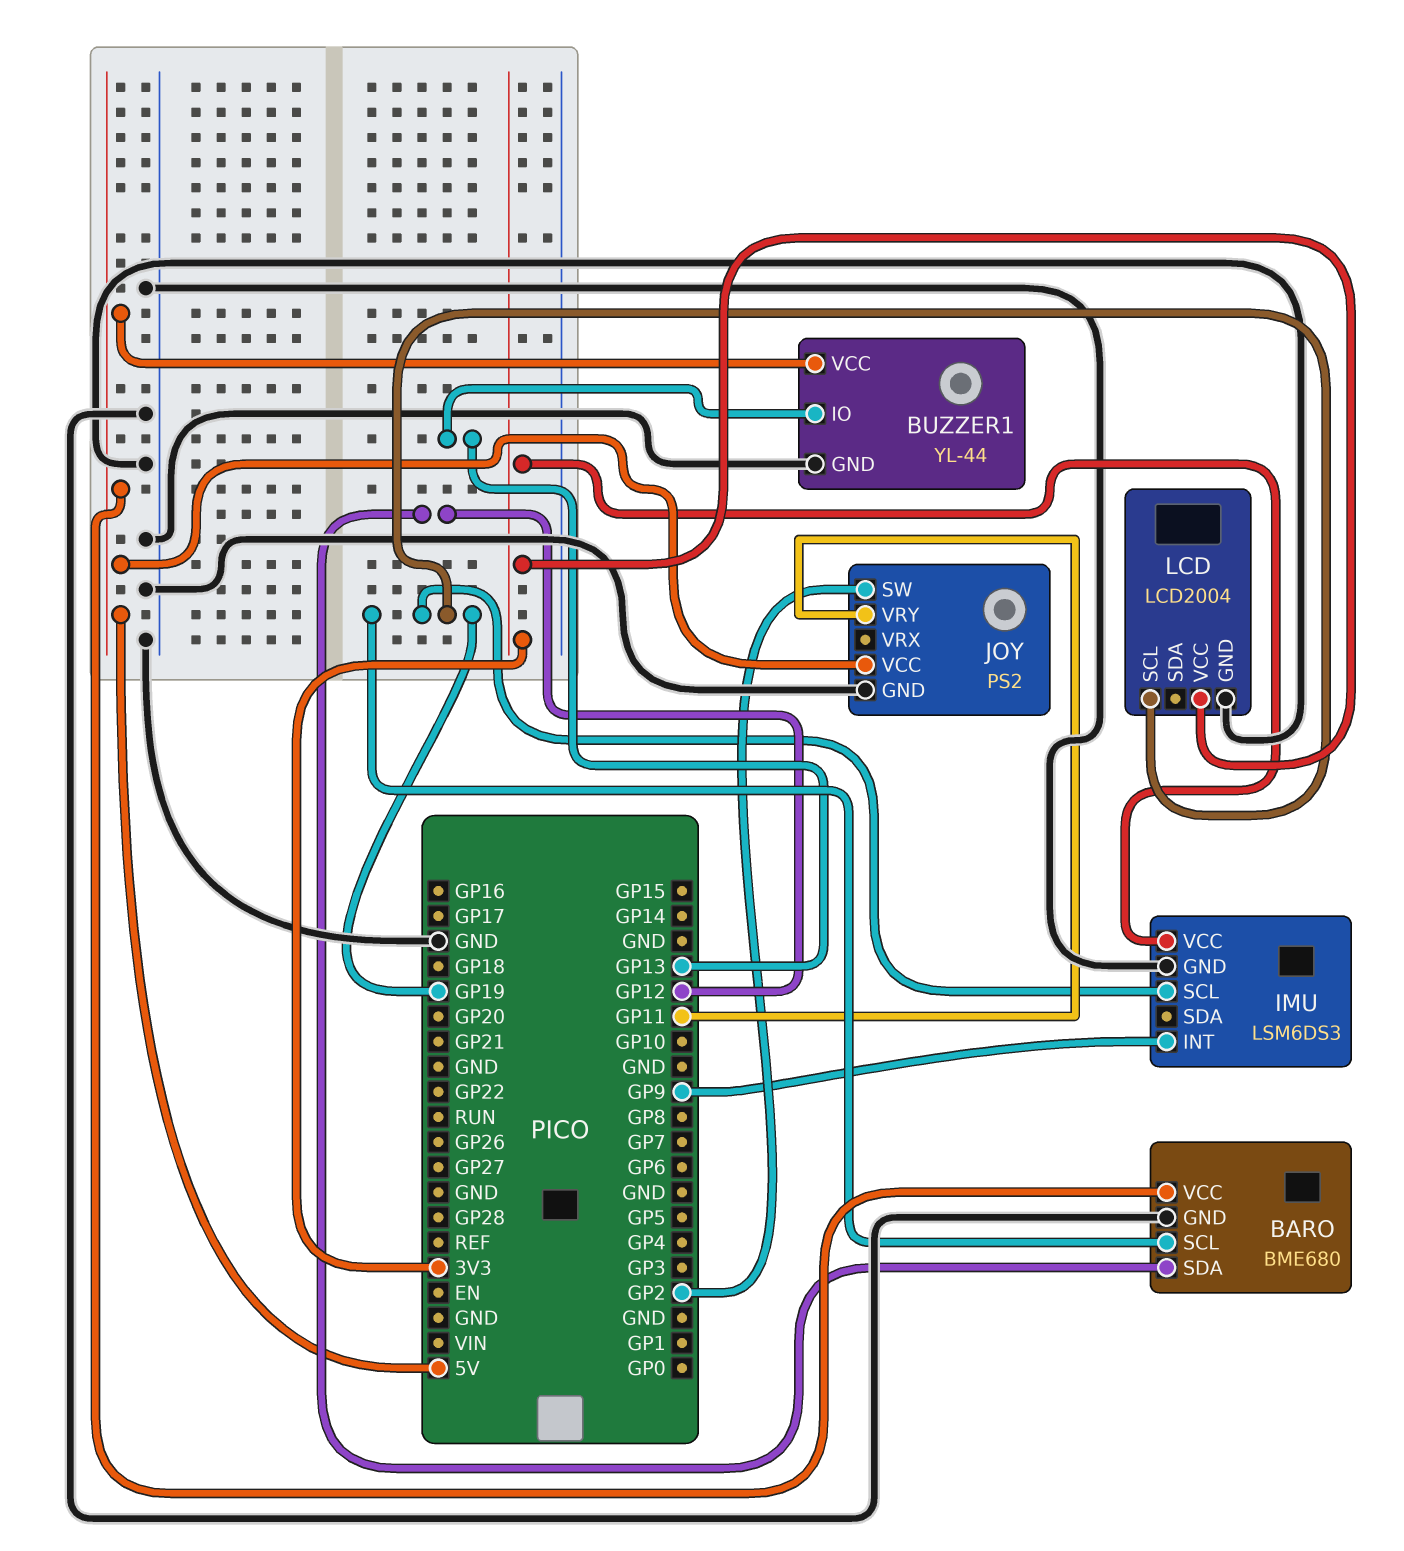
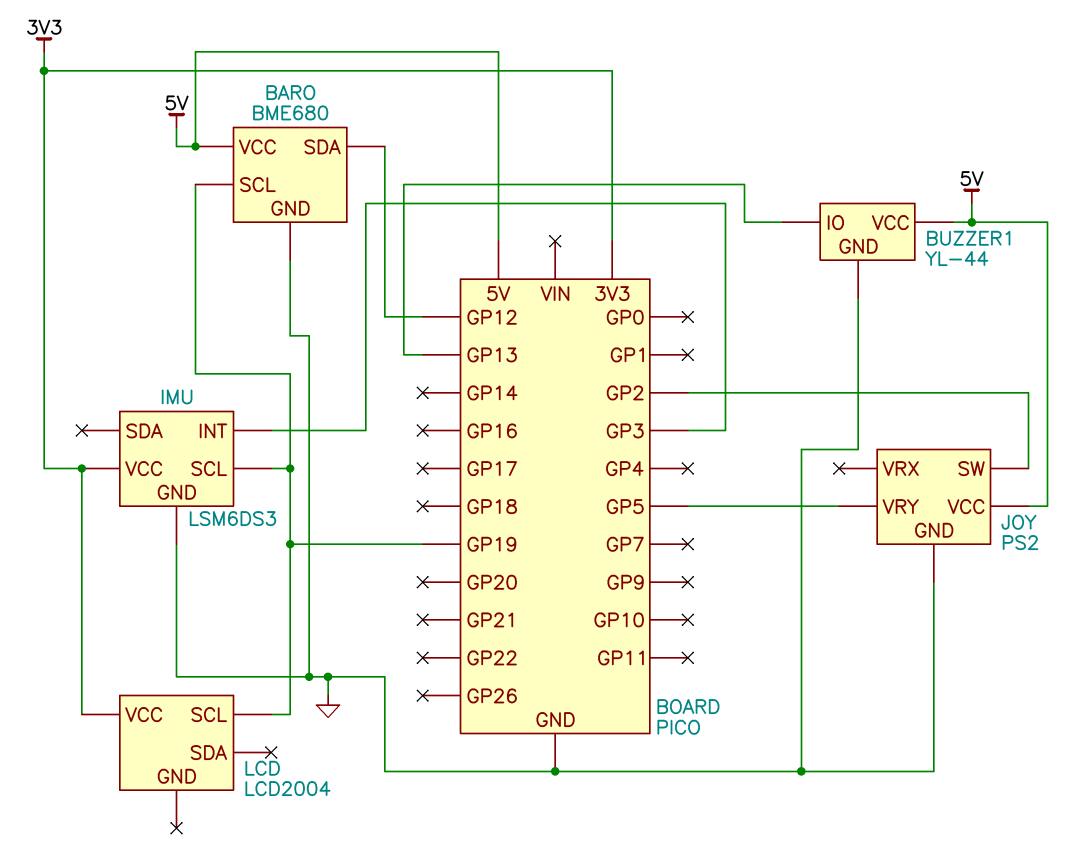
IMU pin INT: GP9 -> GP3
JOY pin VRY: GP11 -> GP5
LCD pin GND: GND -> none

